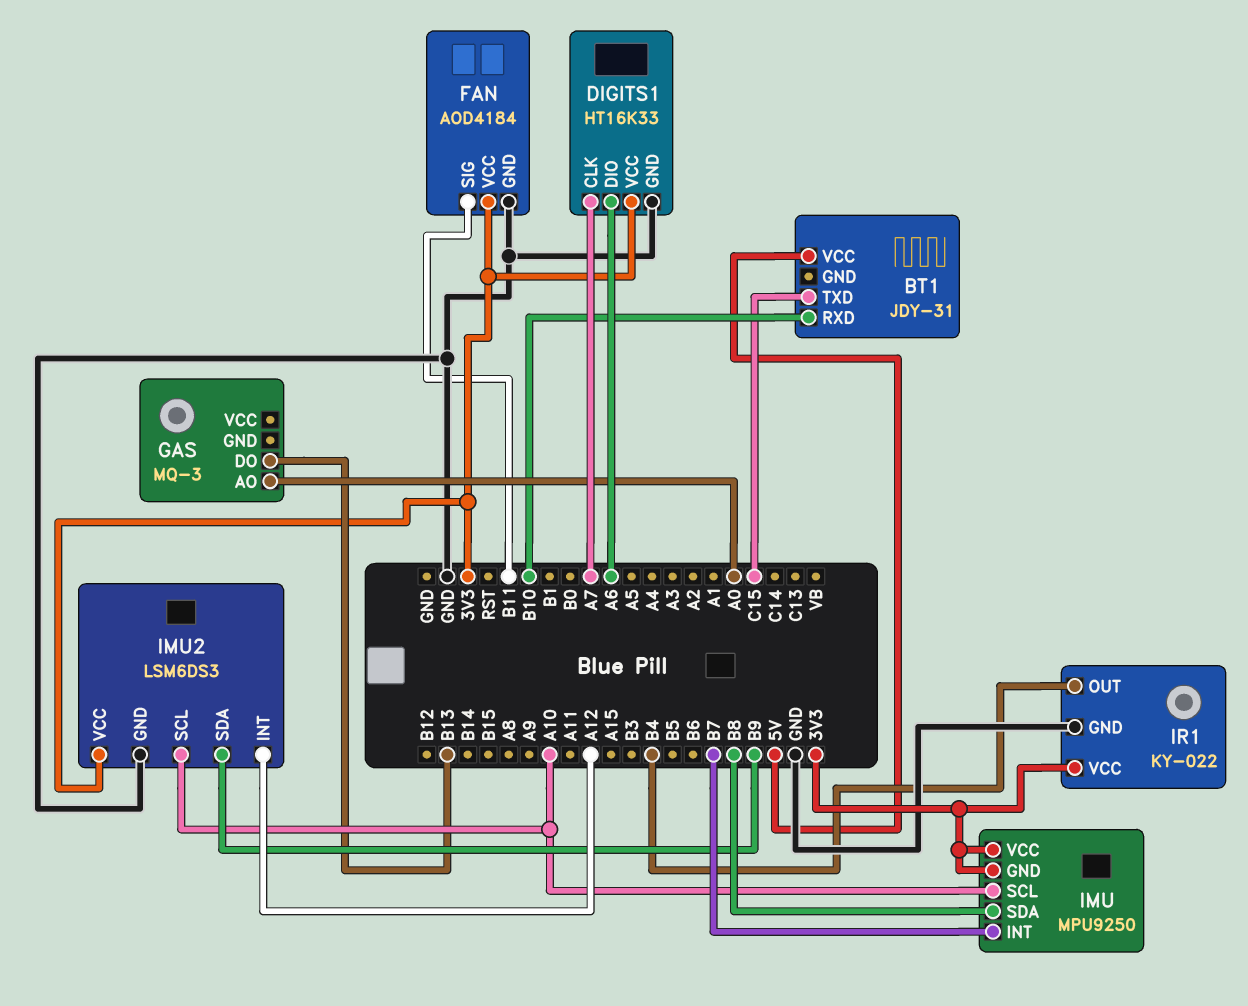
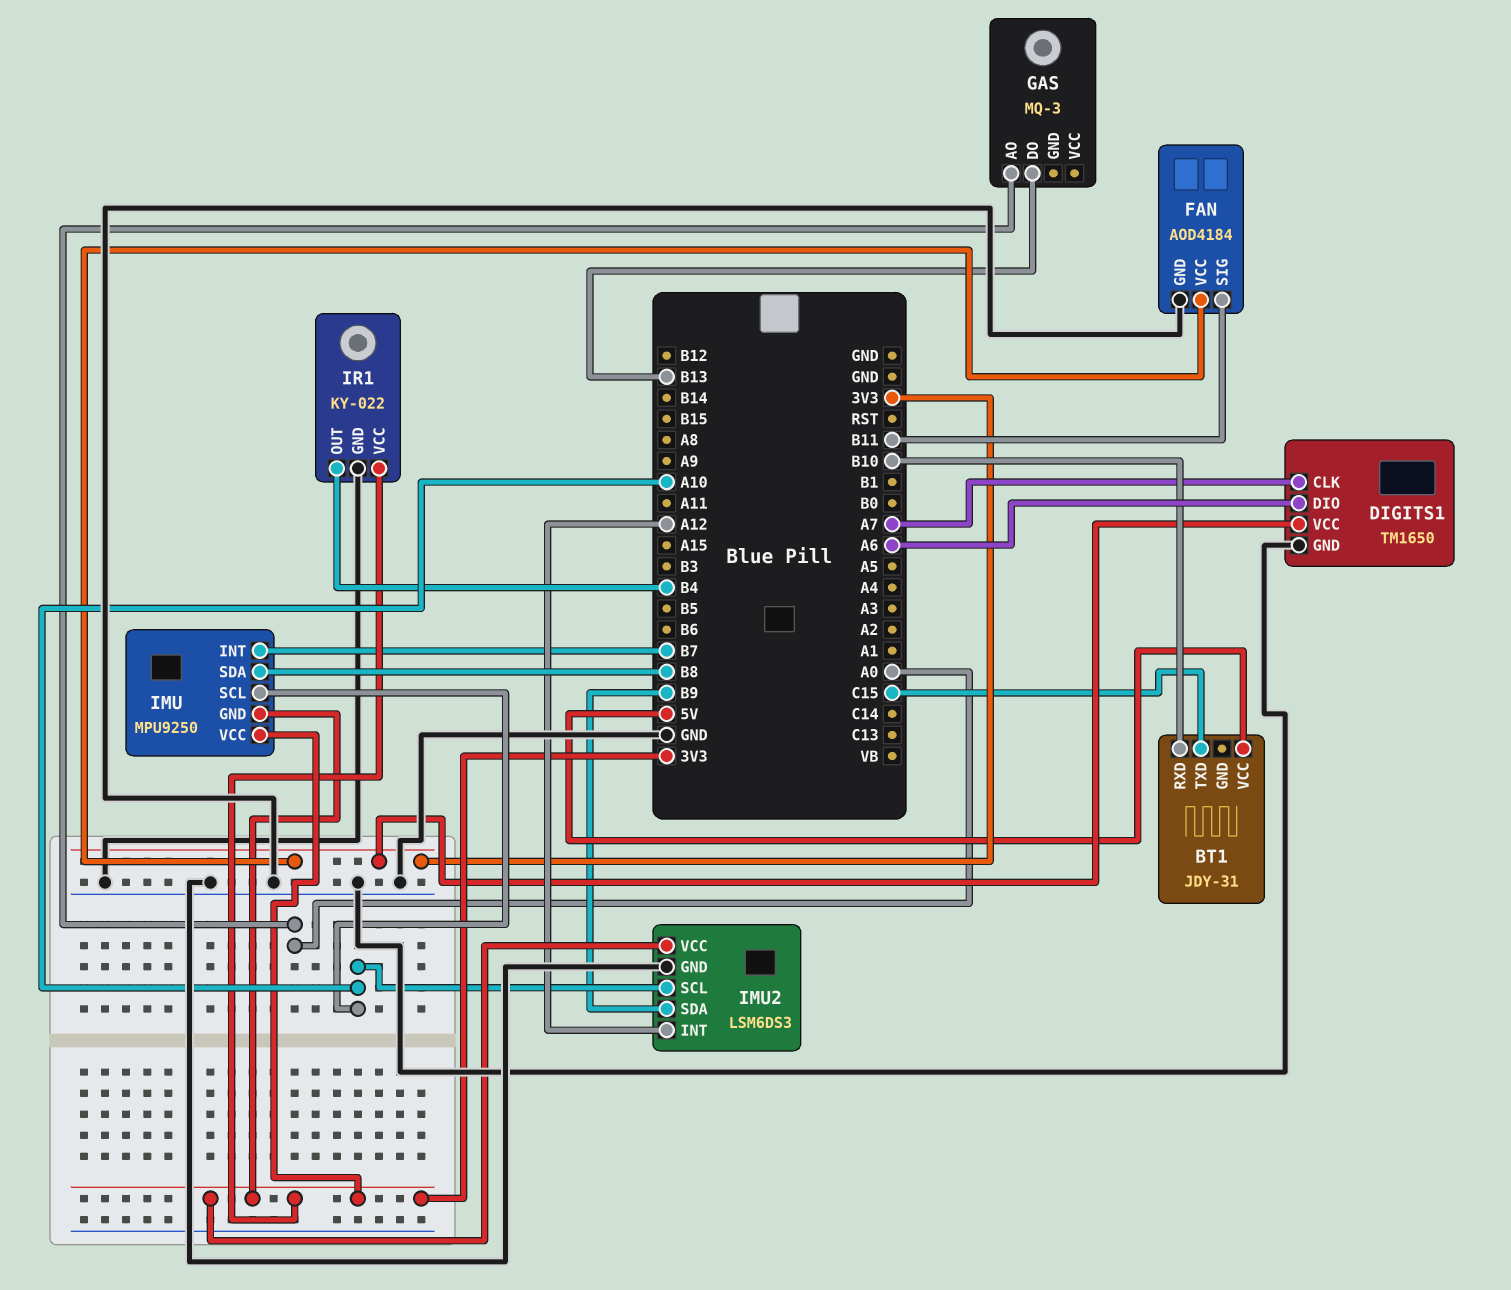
DIGITS1: HT16K33 -> TM1650

